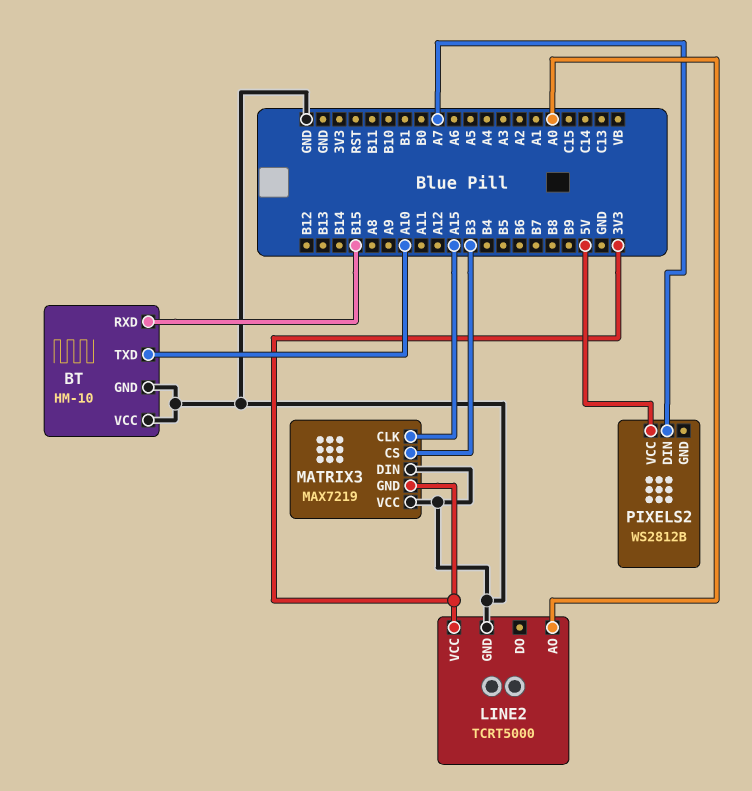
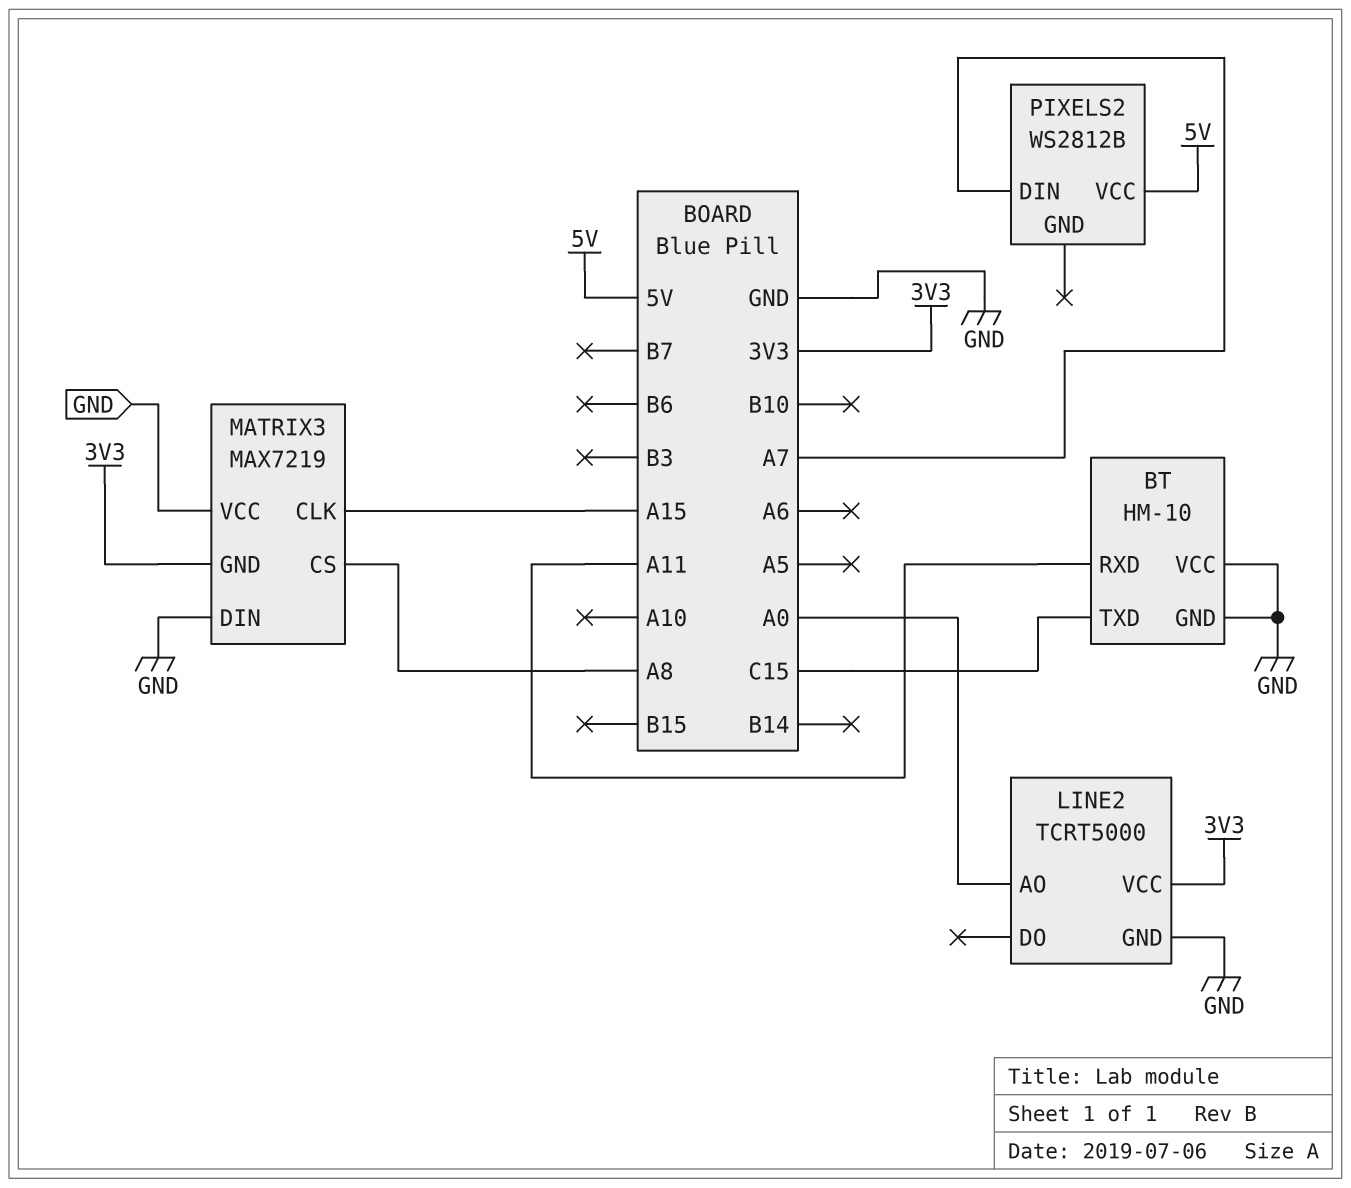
BT pin RXD: B15 -> A11
BT pin TXD: A10 -> C15
MATRIX3 pin CS: B3 -> A8

